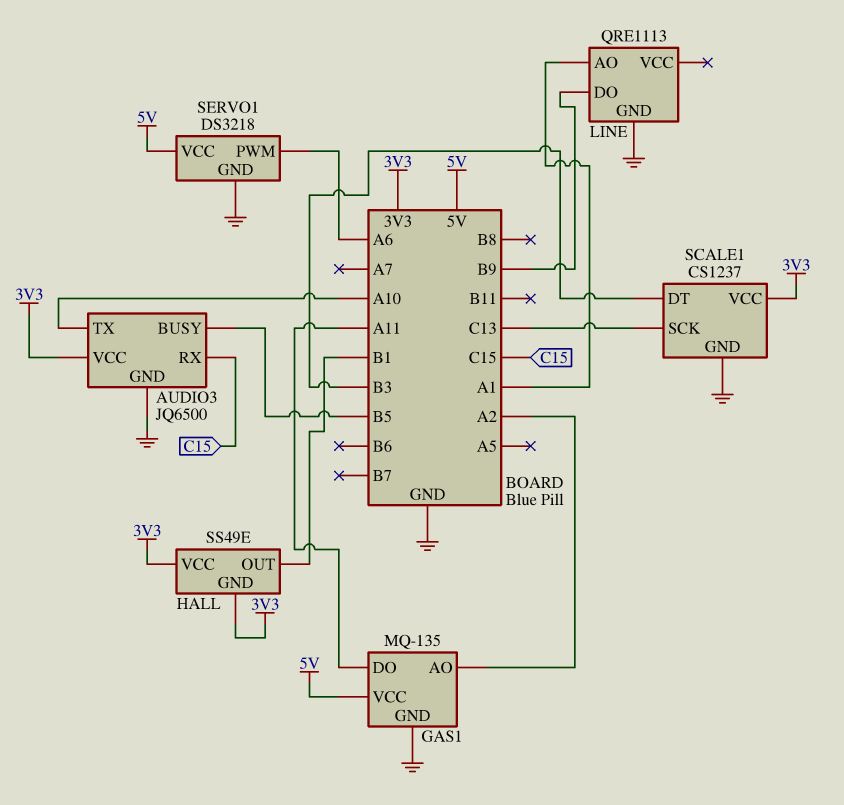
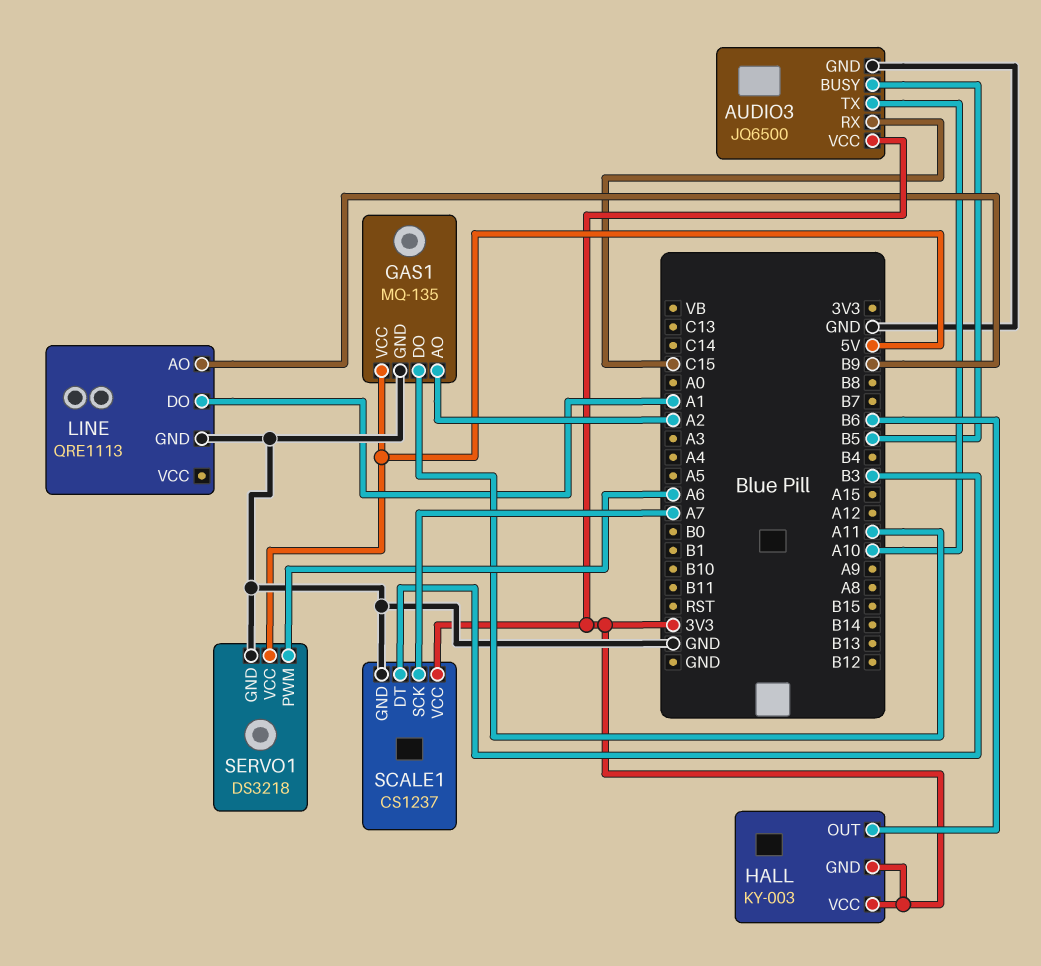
HALL: SS49E -> KY-003
HALL pin OUT: B1 -> B6
LINE pin AO: A1 -> B9
LINE pin DO: B9 -> A1
SCALE1 pin SCK: C13 -> A7

